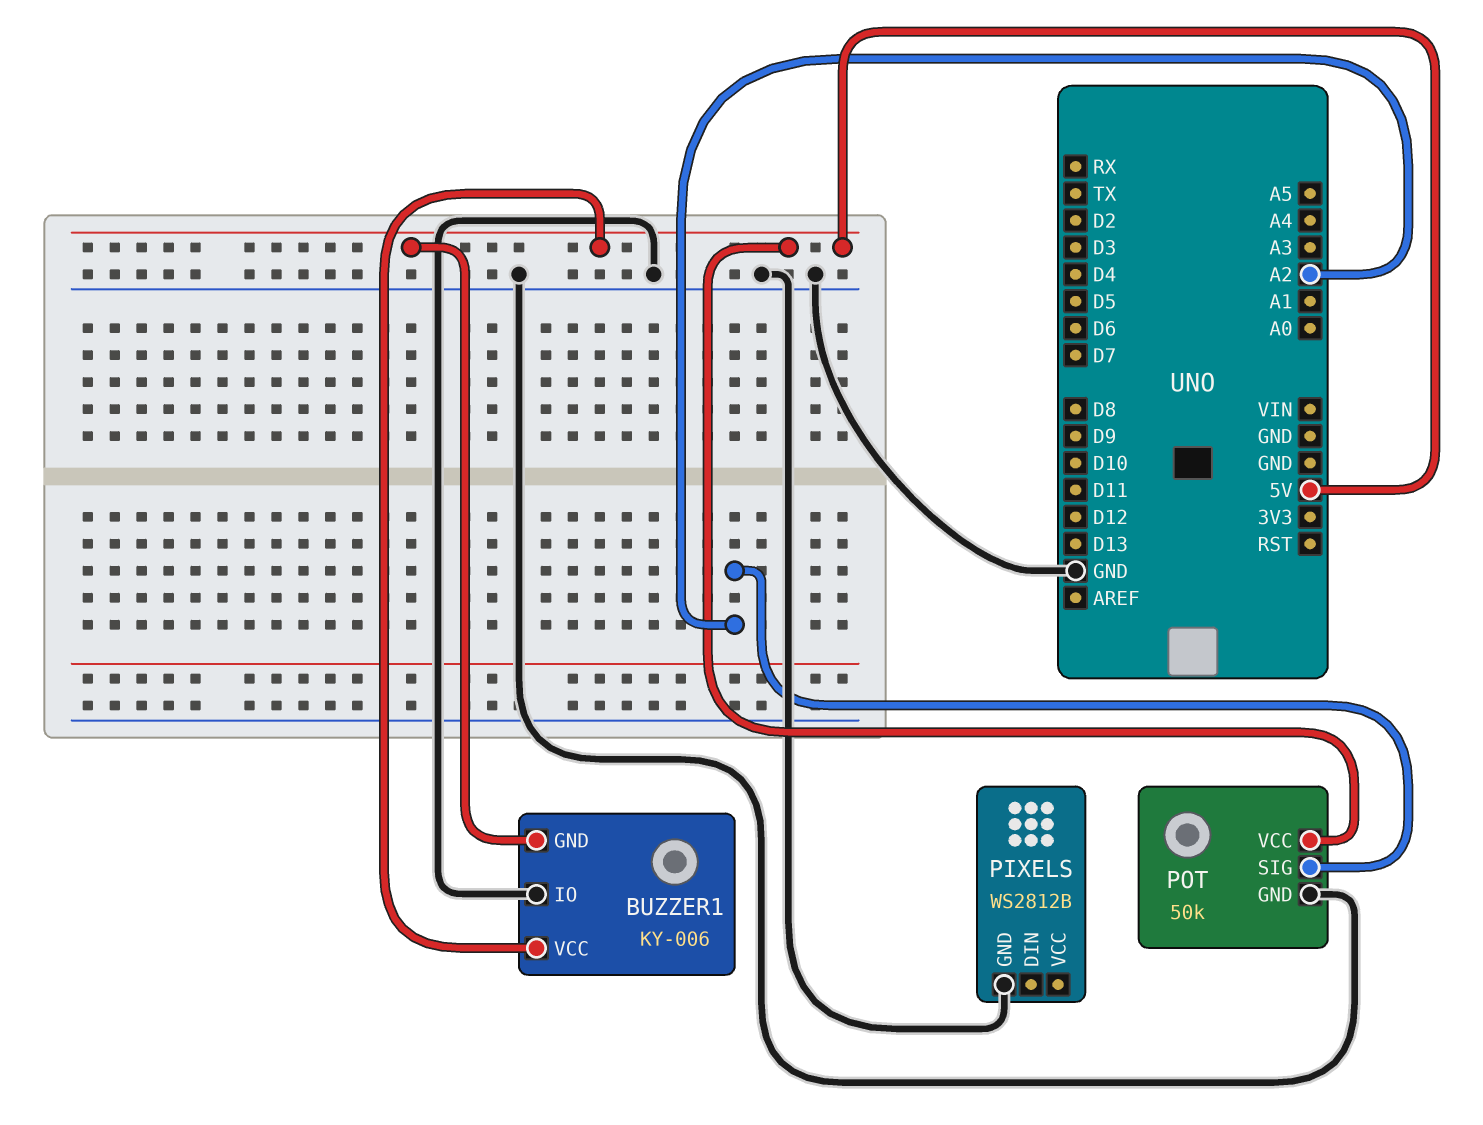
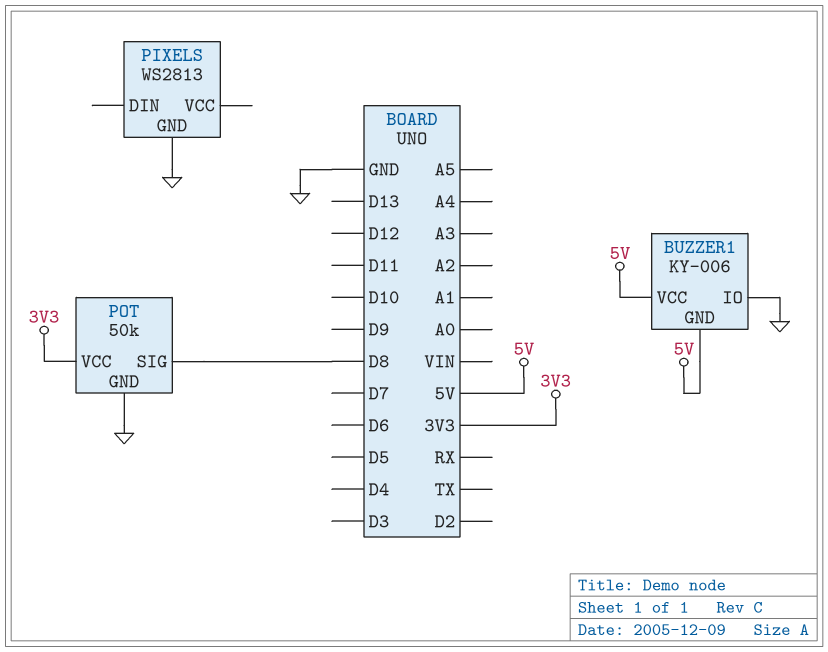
PIXELS: WS2812B -> WS2813
POT pin SIG: A2 -> D8
POT pin VCC: 5V -> 3V3

